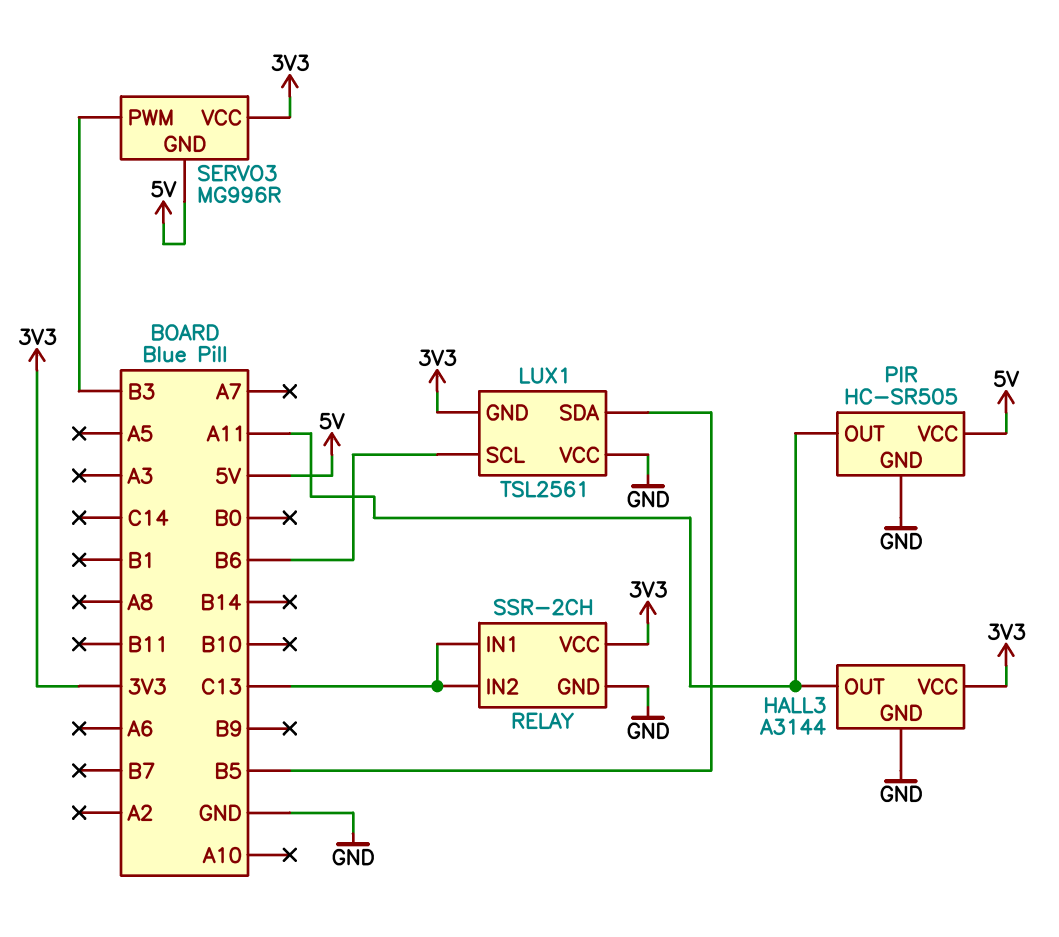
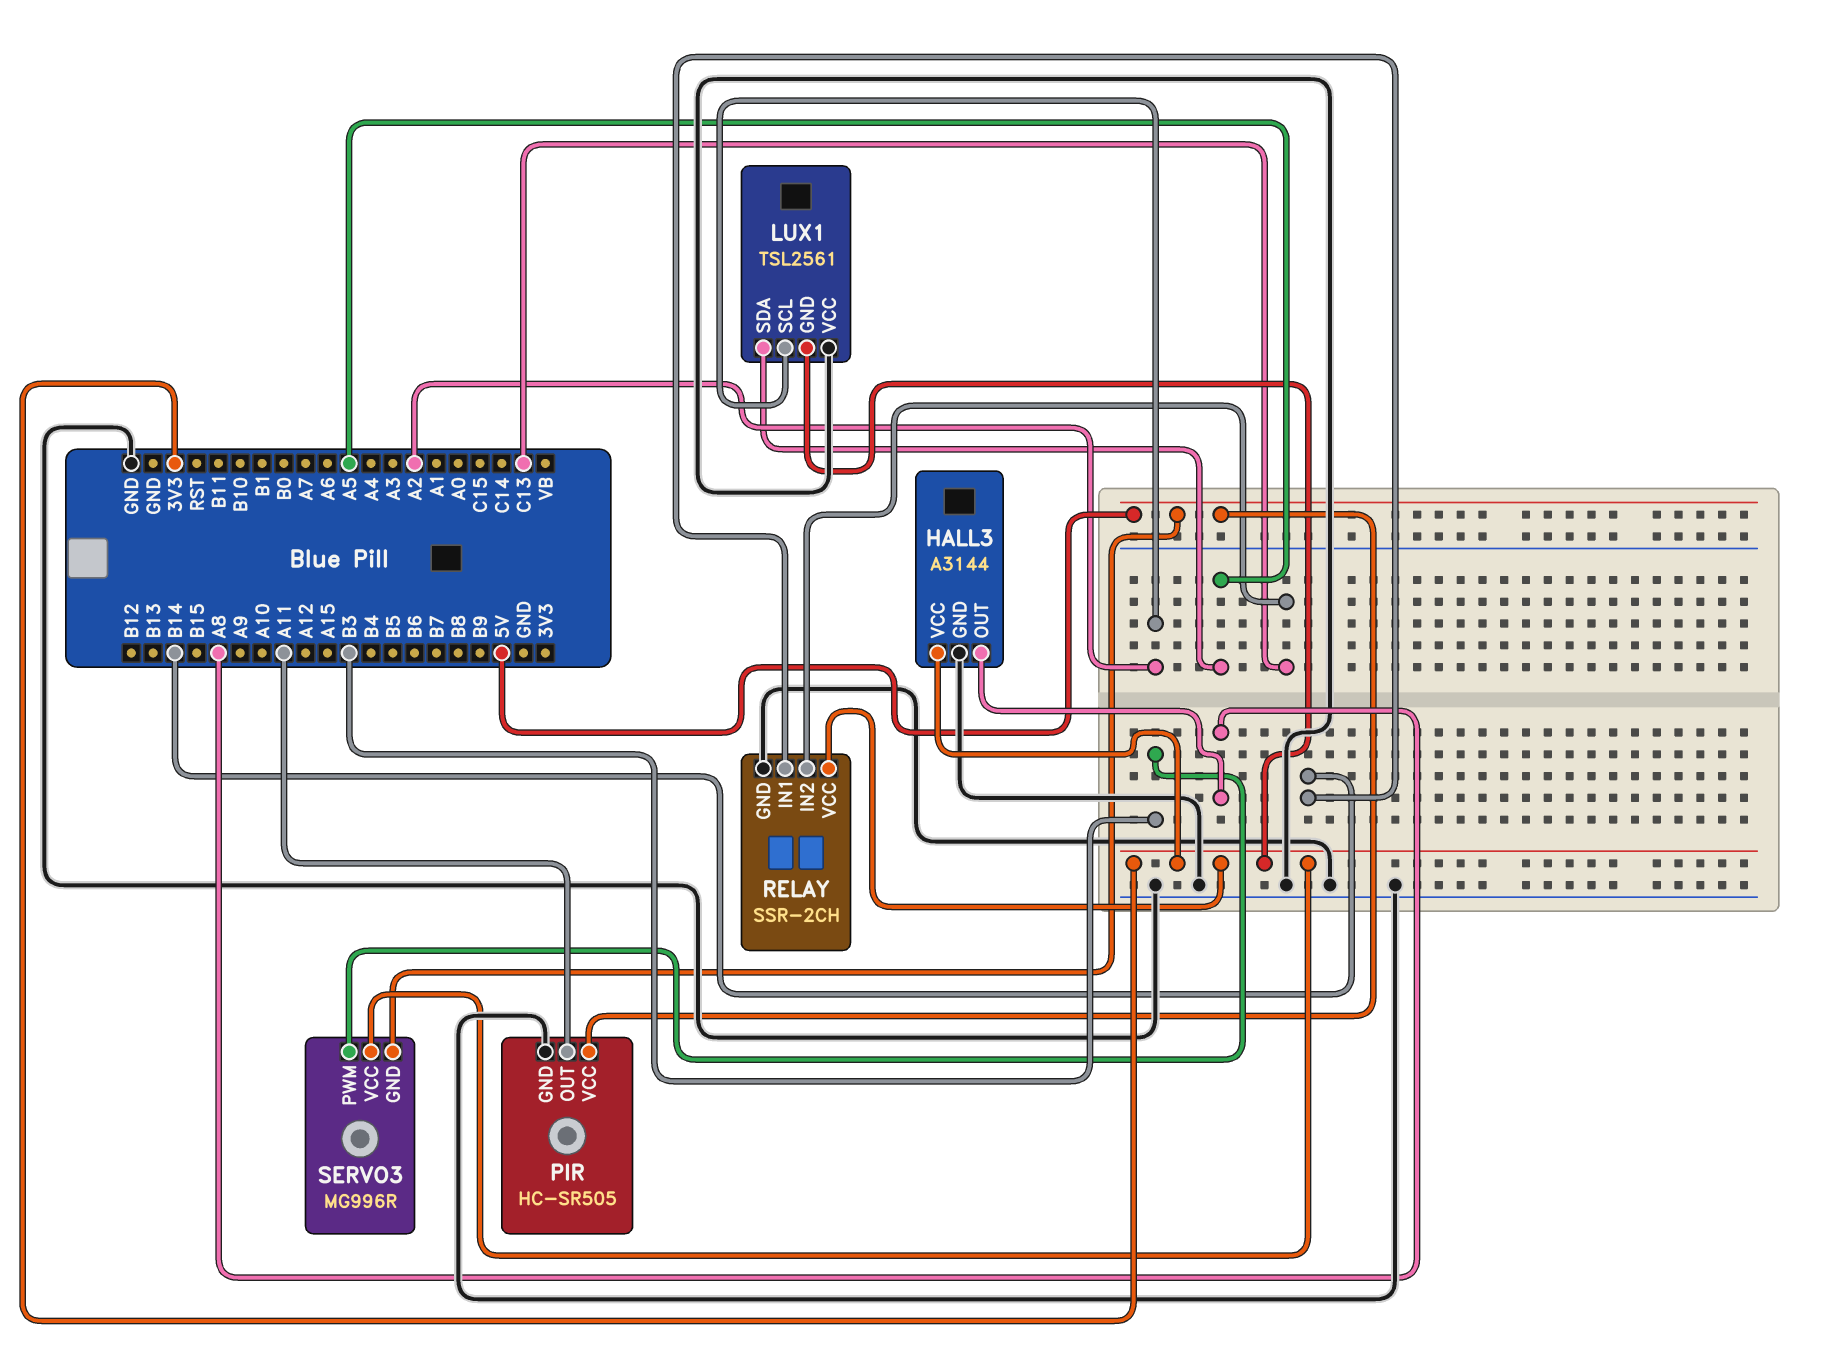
HALL3 pin OUT: A11 -> A8
LUX1 pin SCL: B6 -> A2
LUX1 pin SDA: B5 -> A5
RELAY pin IN1: C13 -> B14

